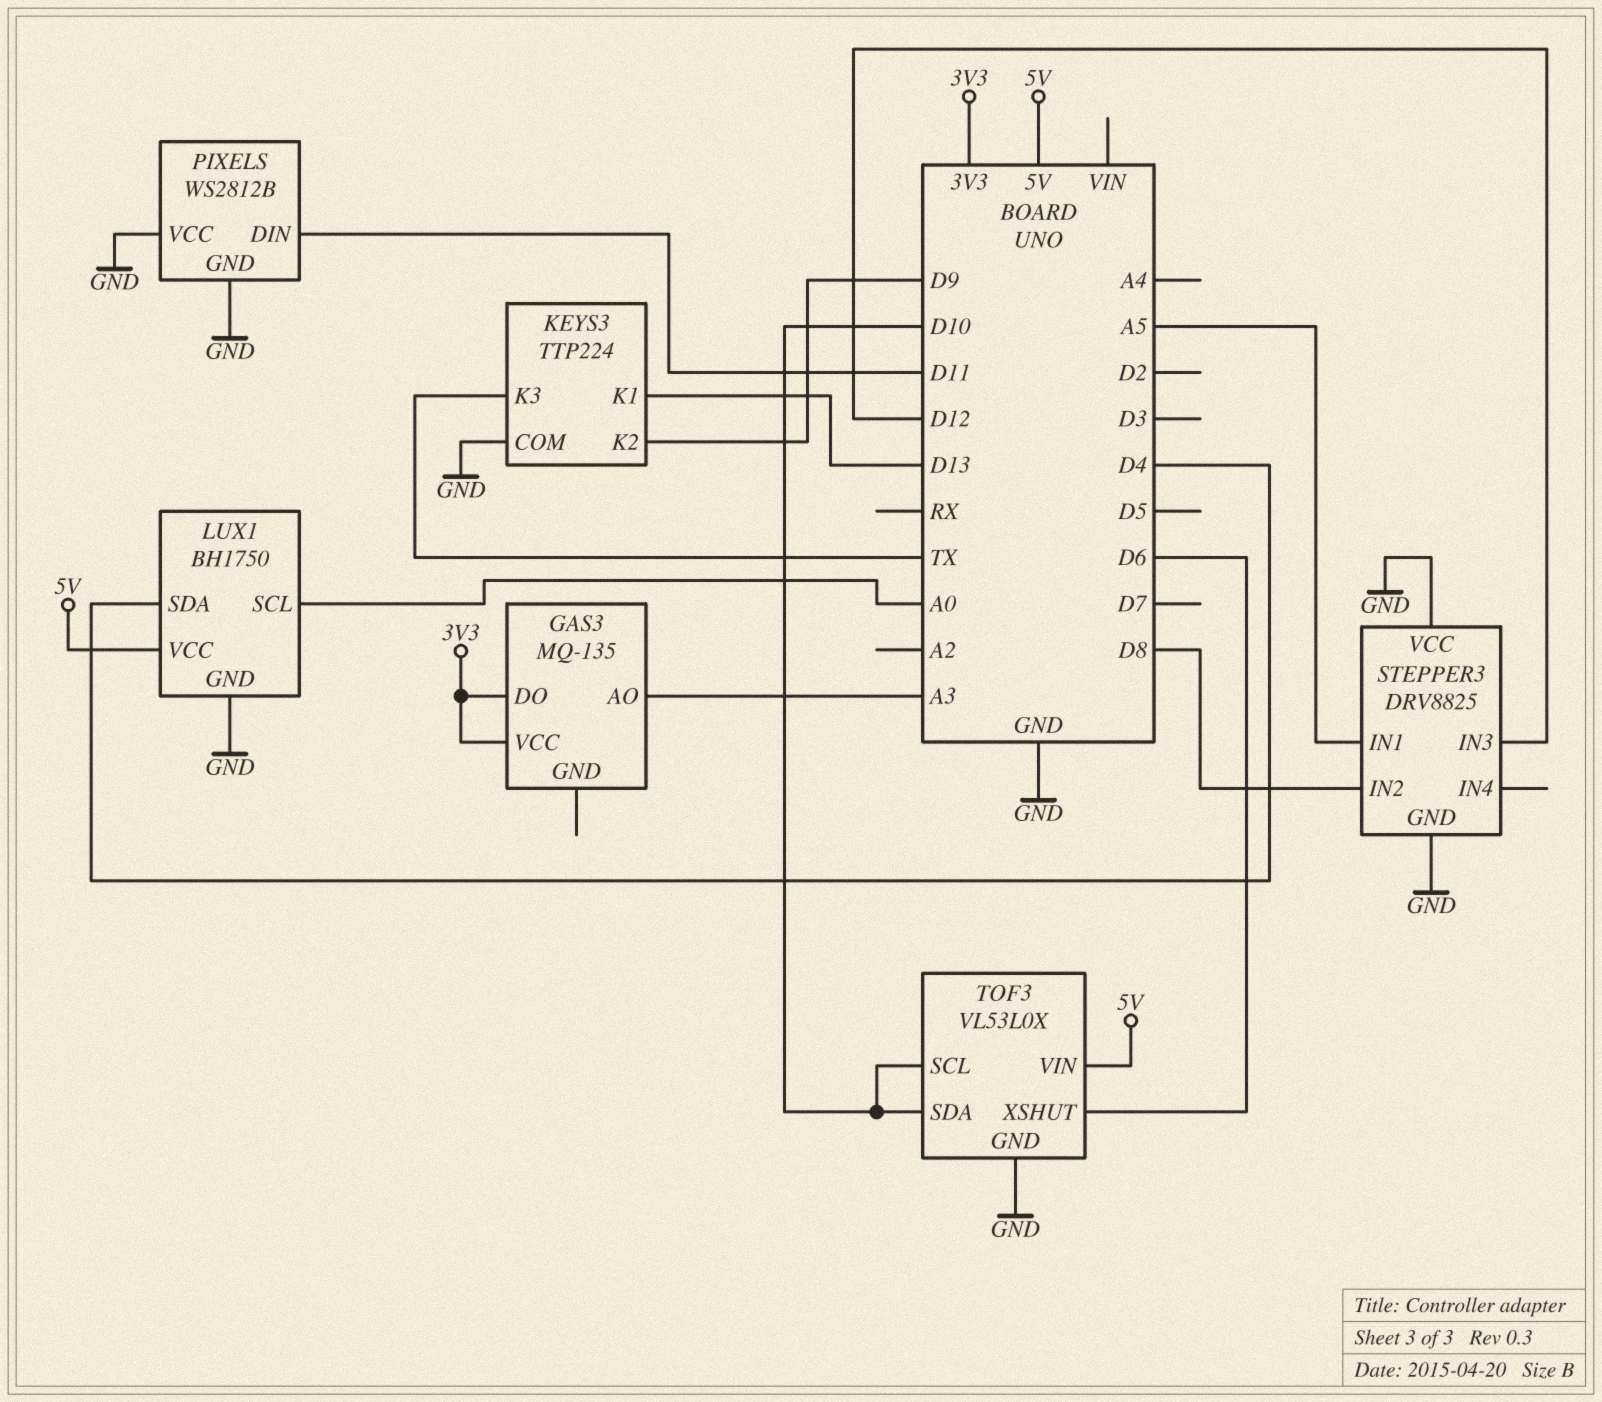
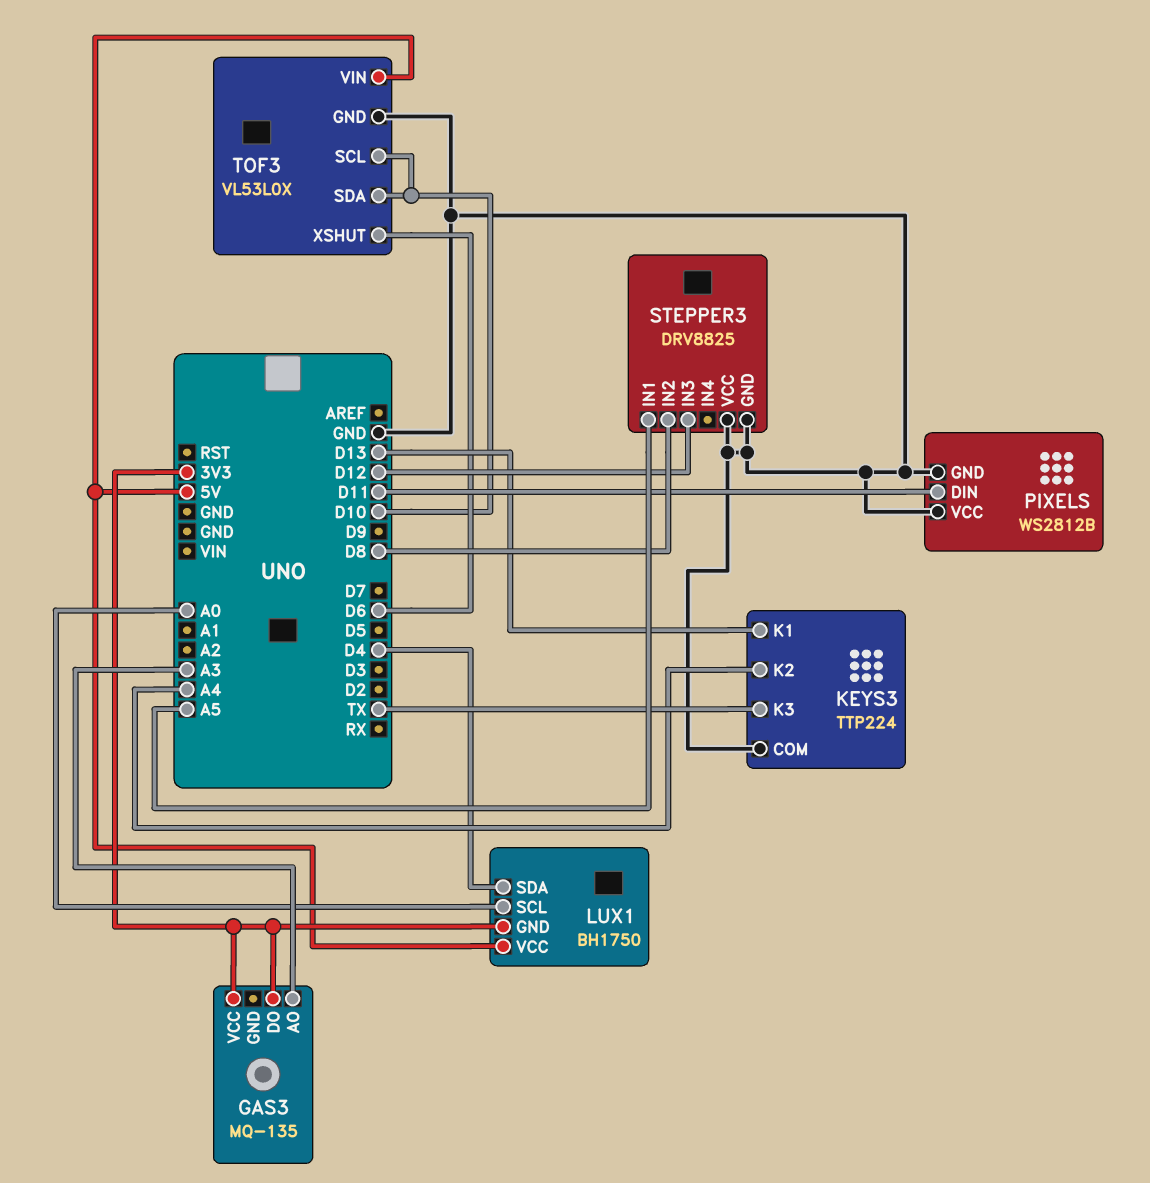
KEYS3 pin K2: D9 -> A4
LUX1 pin GND: GND -> 3V3

